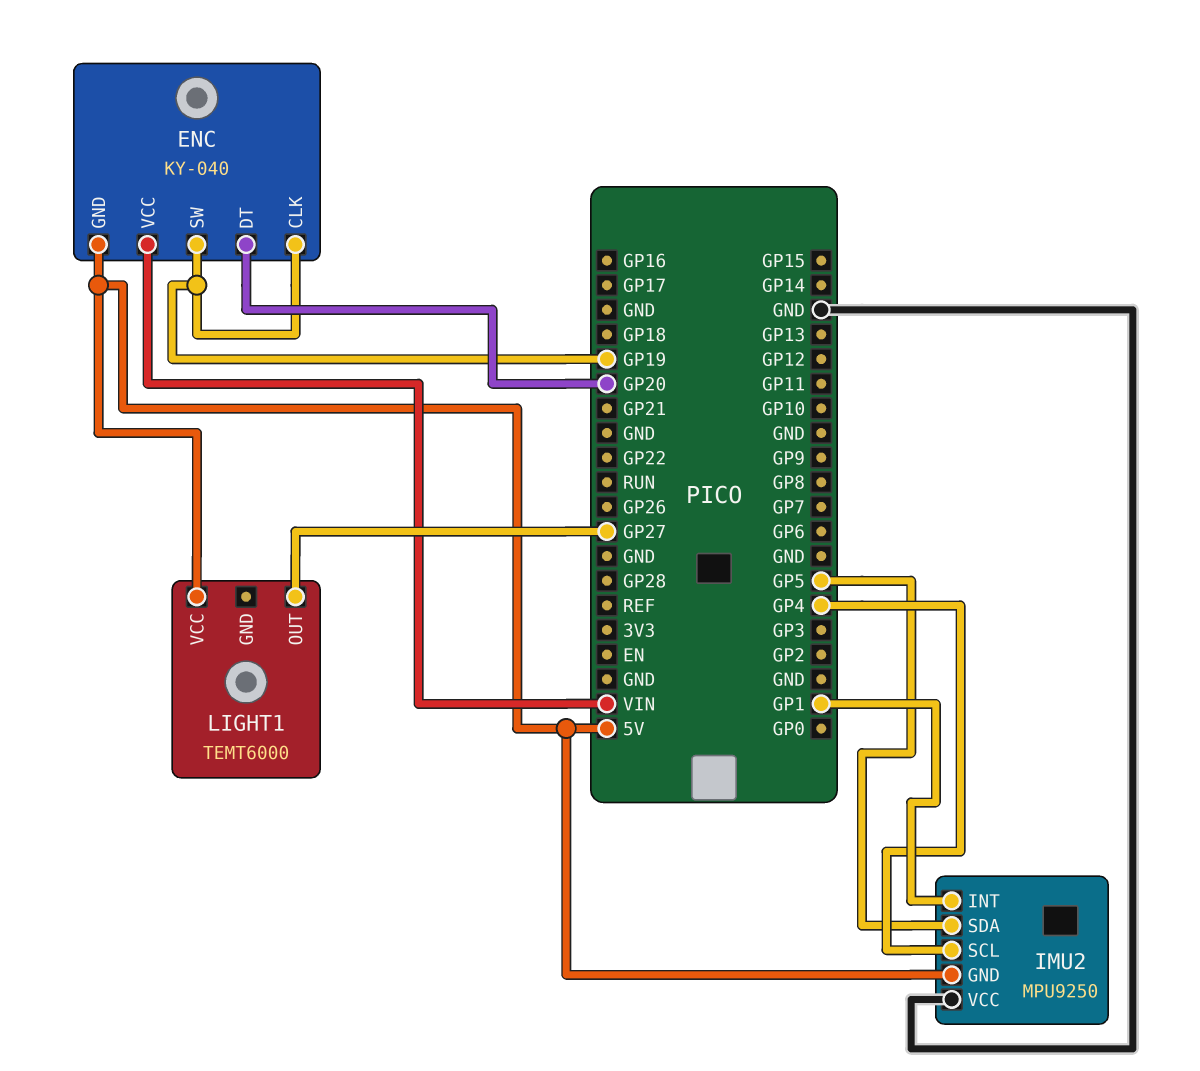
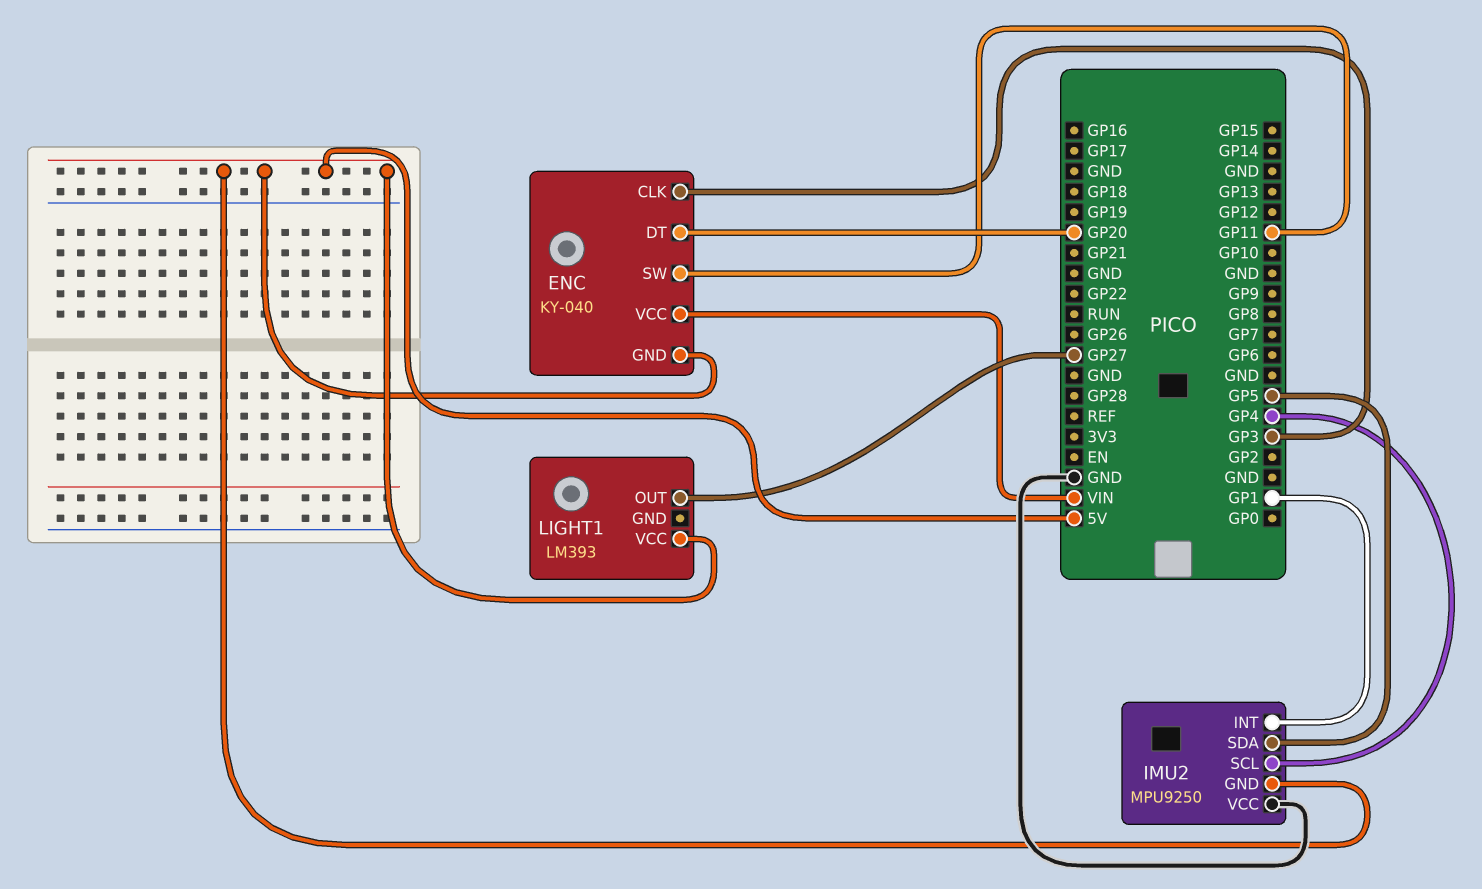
ENC pin CLK: GP19 -> GP3
ENC pin SW: GP19 -> GP11
LIGHT1: TEMT6000 -> LM393

